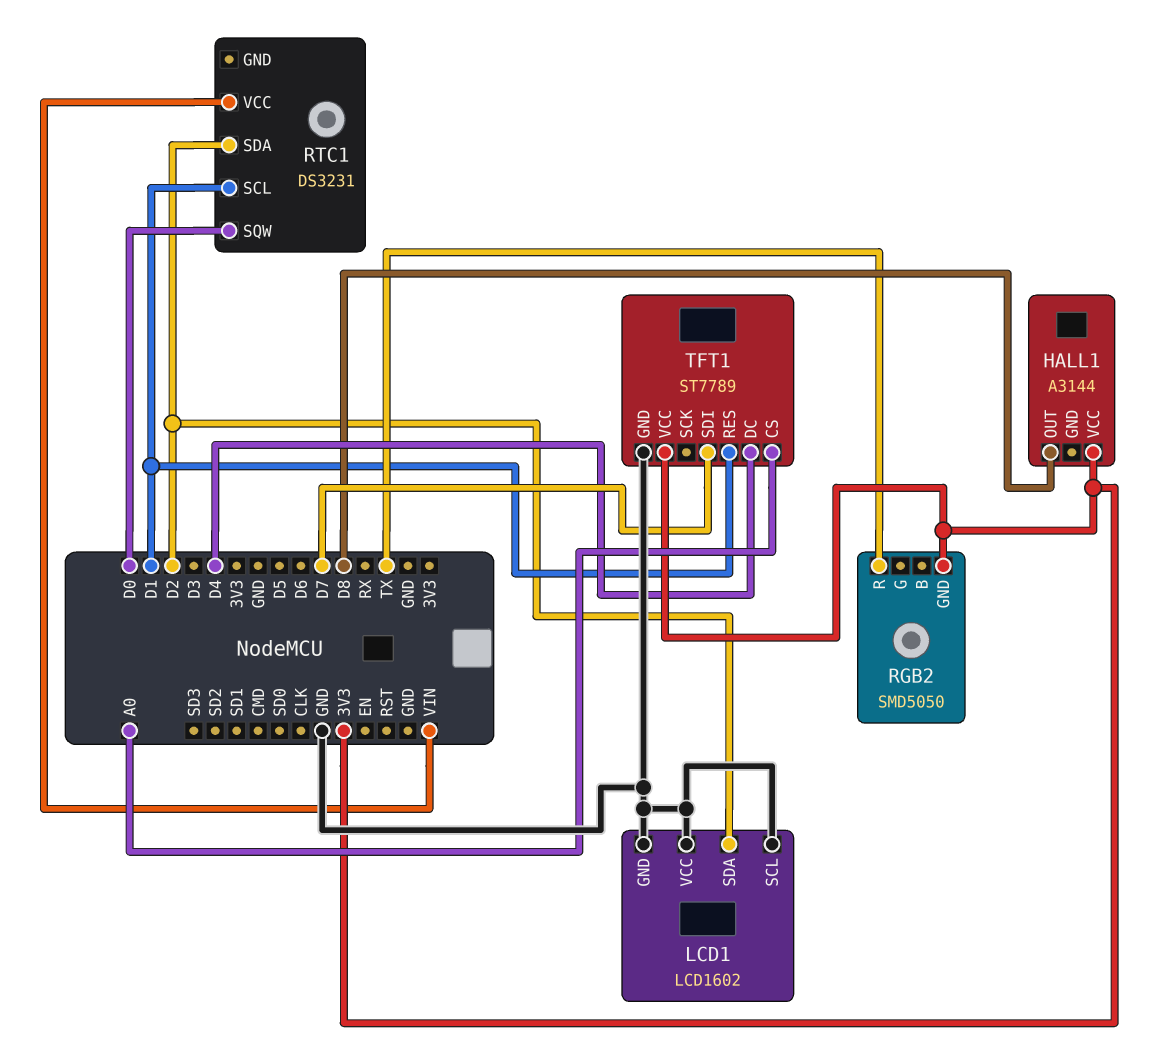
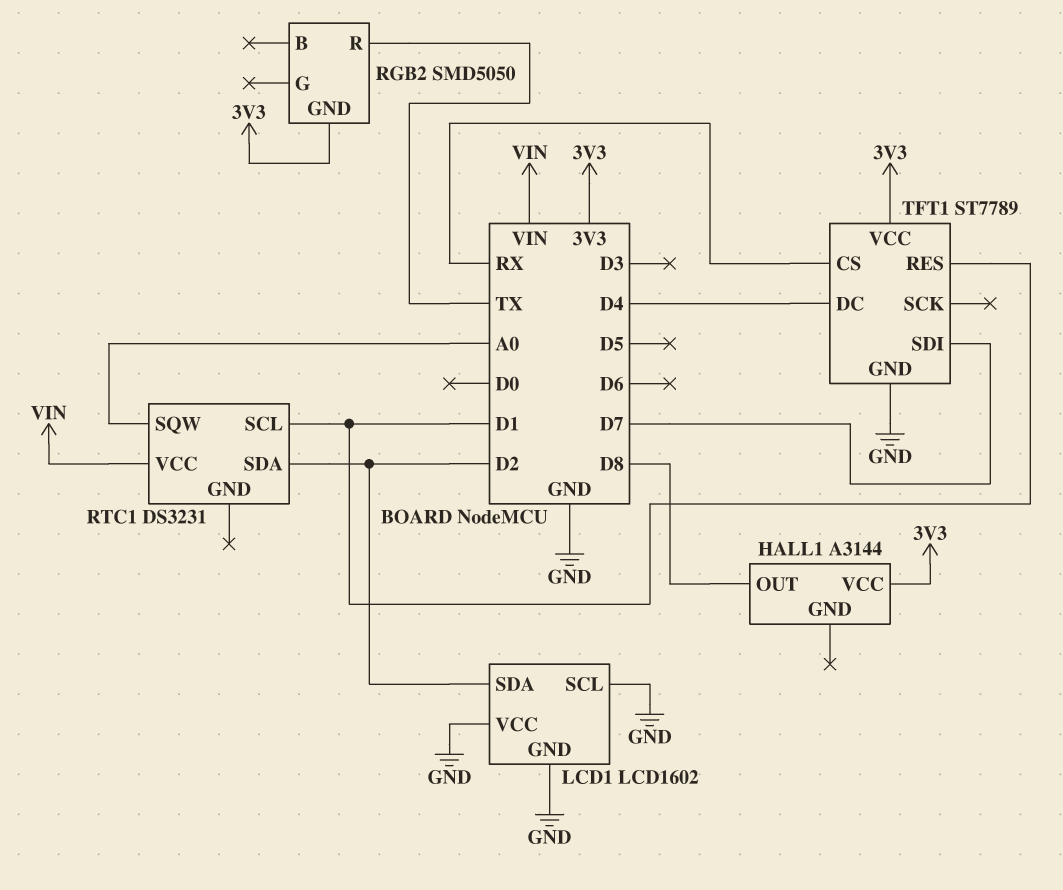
RTC1 pin SQW: D0 -> A0
TFT1 pin CS: A0 -> RX

